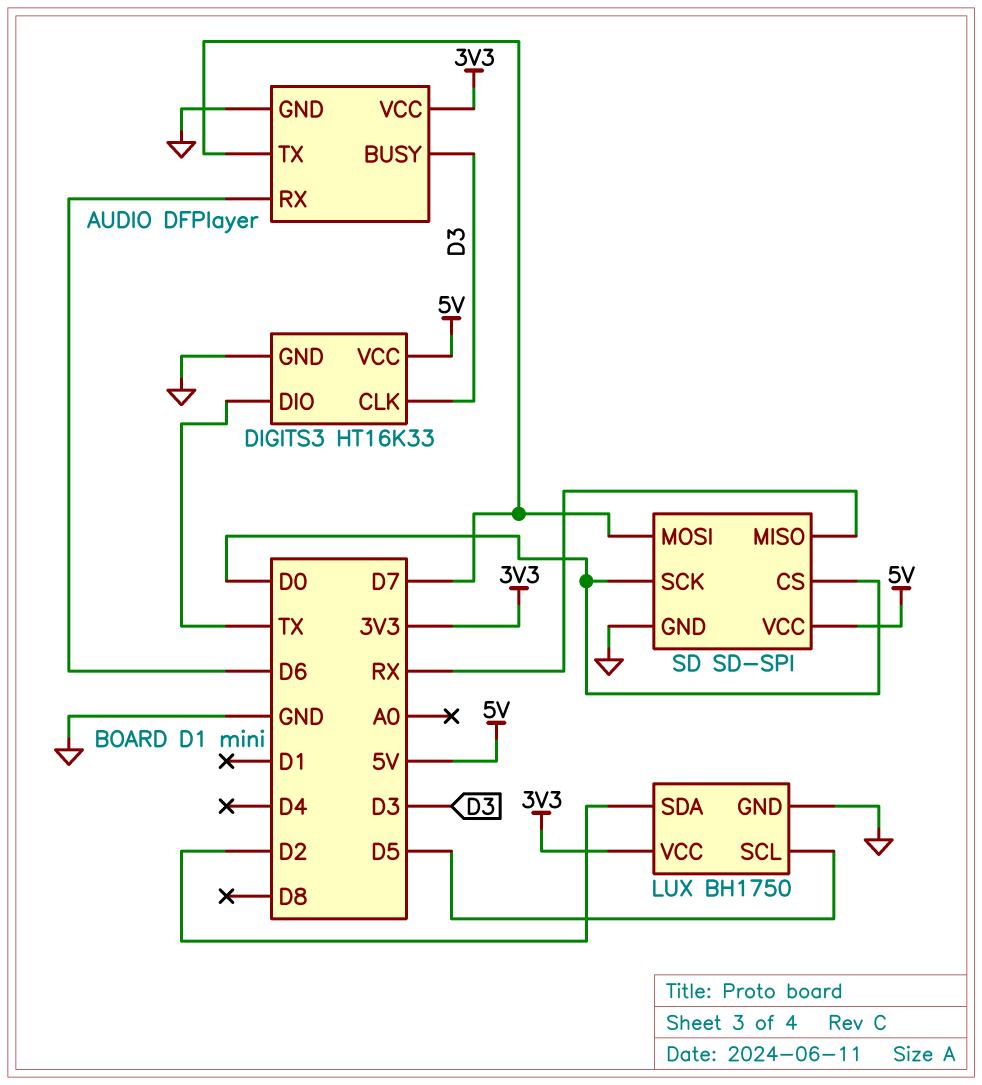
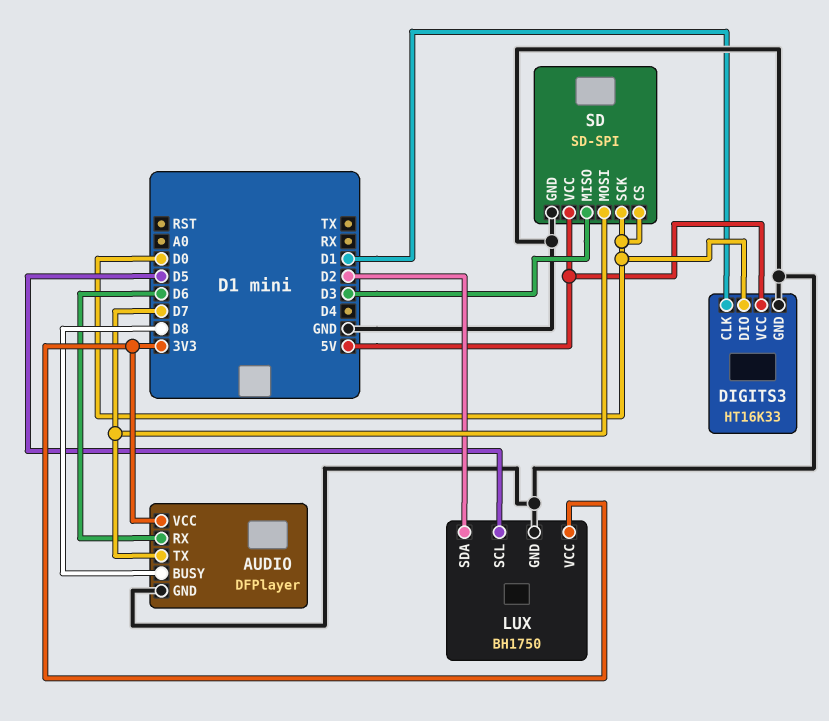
AUDIO pin BUSY: D3 -> D8
DIGITS3 pin CLK: D3 -> D1
DIGITS3 pin DIO: TX -> D0
SD pin MISO: RX -> D3

